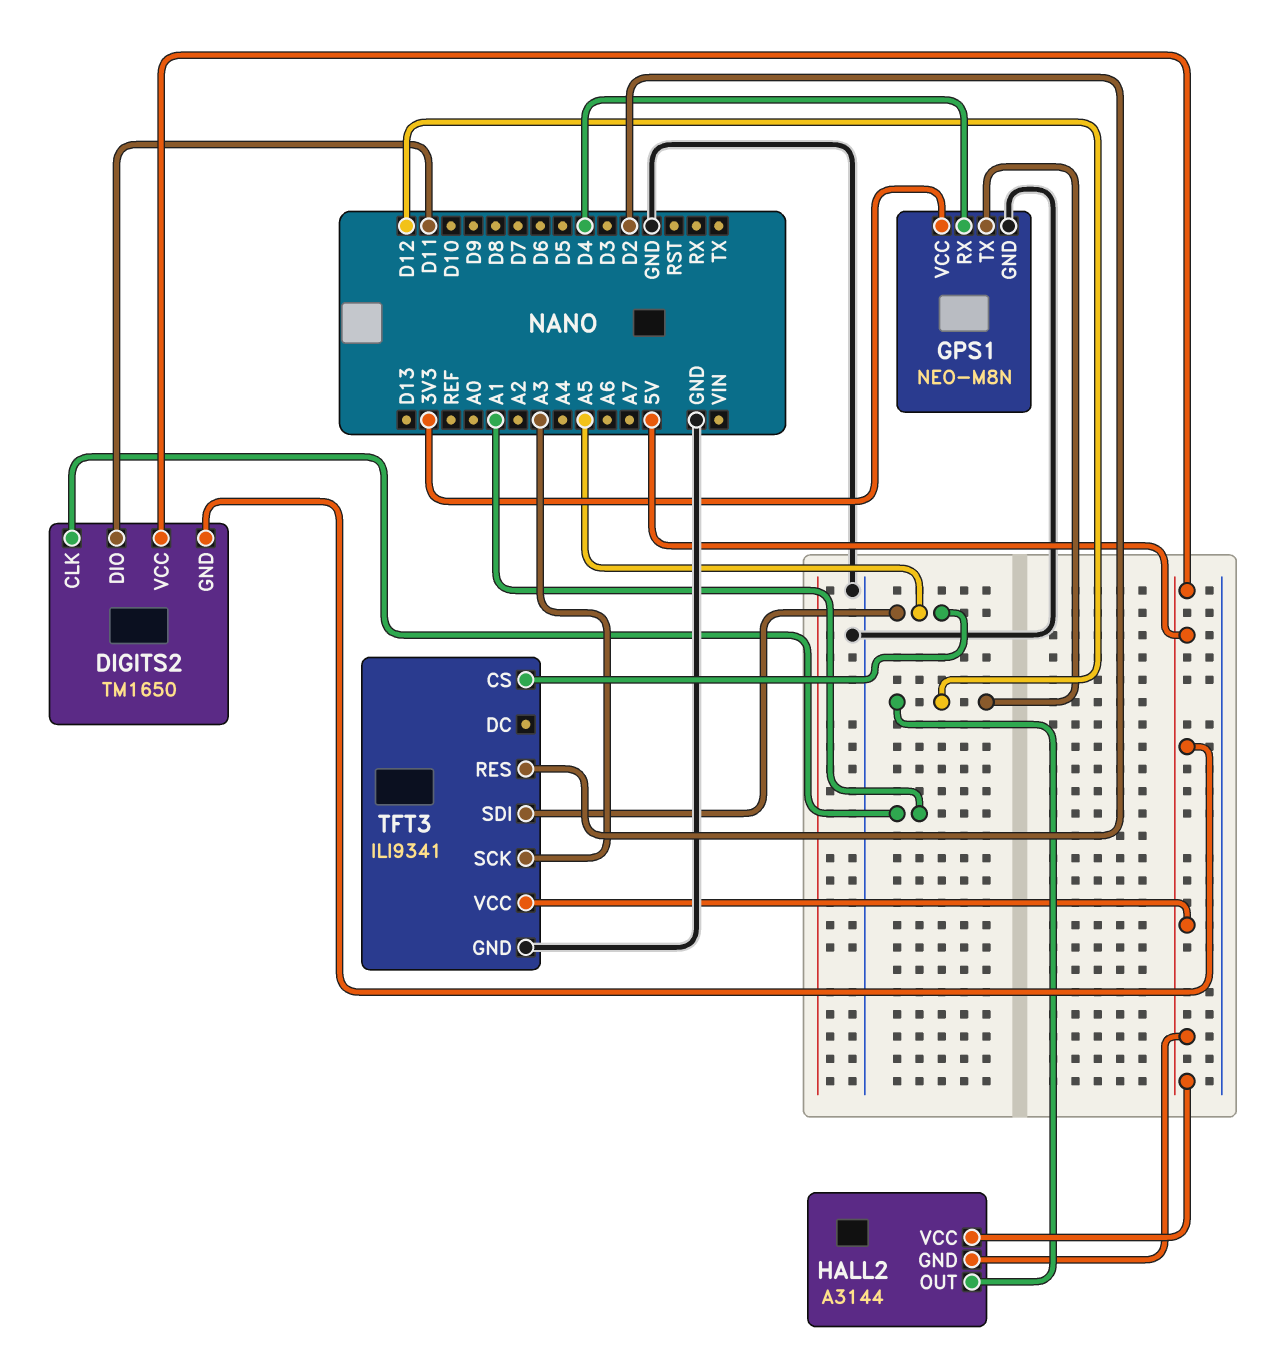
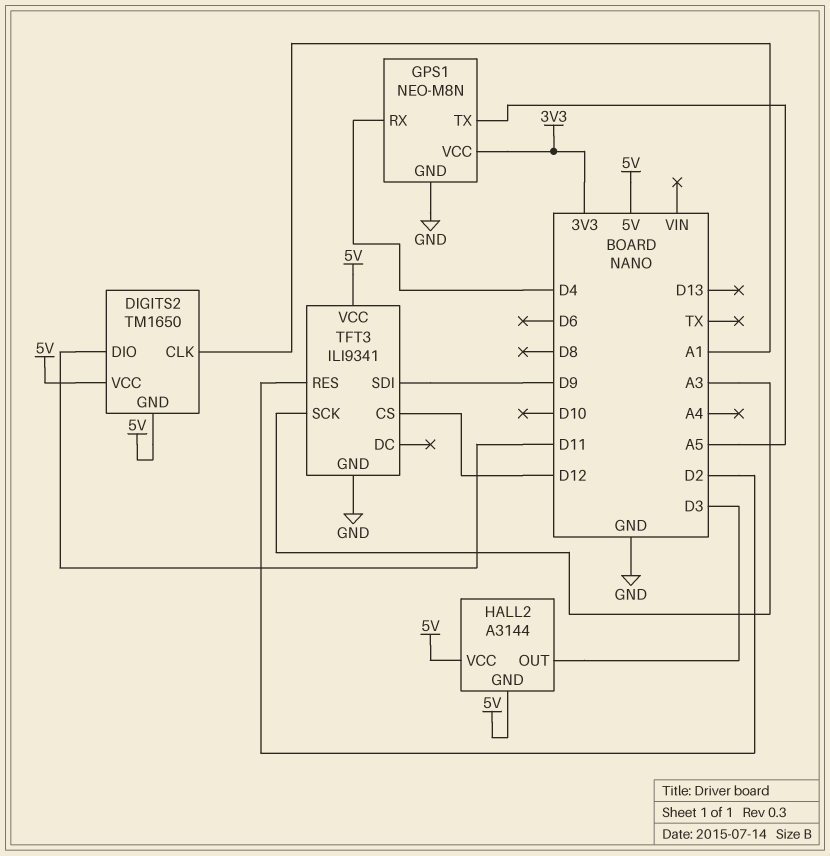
GPS1 pin TX: D12 -> A5
HALL2 pin OUT: D12 -> D3
TFT3 pin CS: A5 -> D12
TFT3 pin SDI: A5 -> D9

